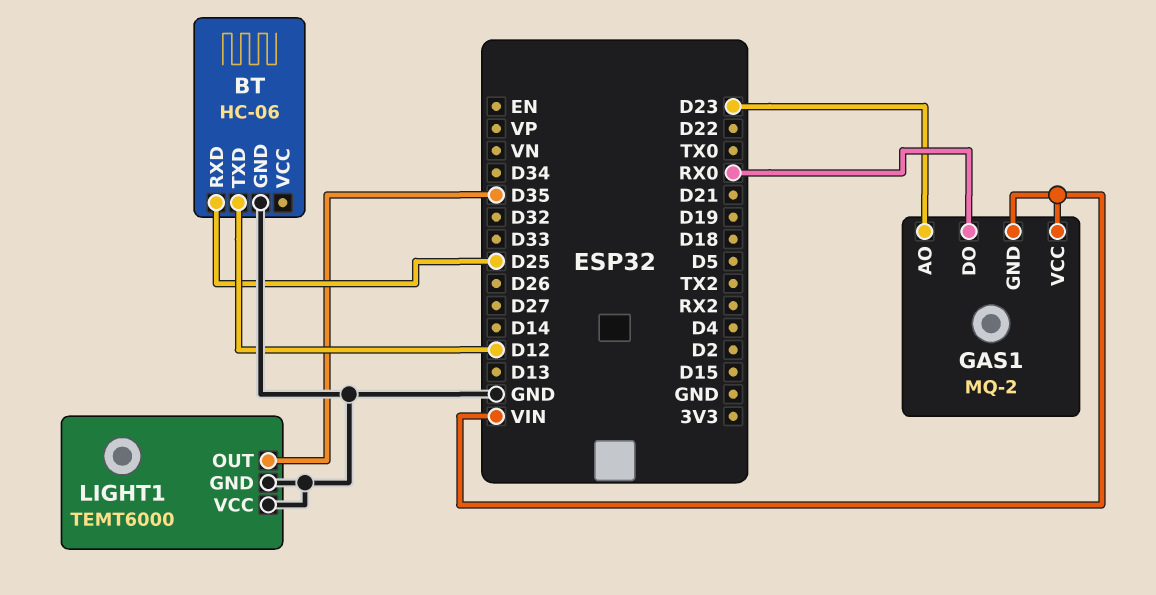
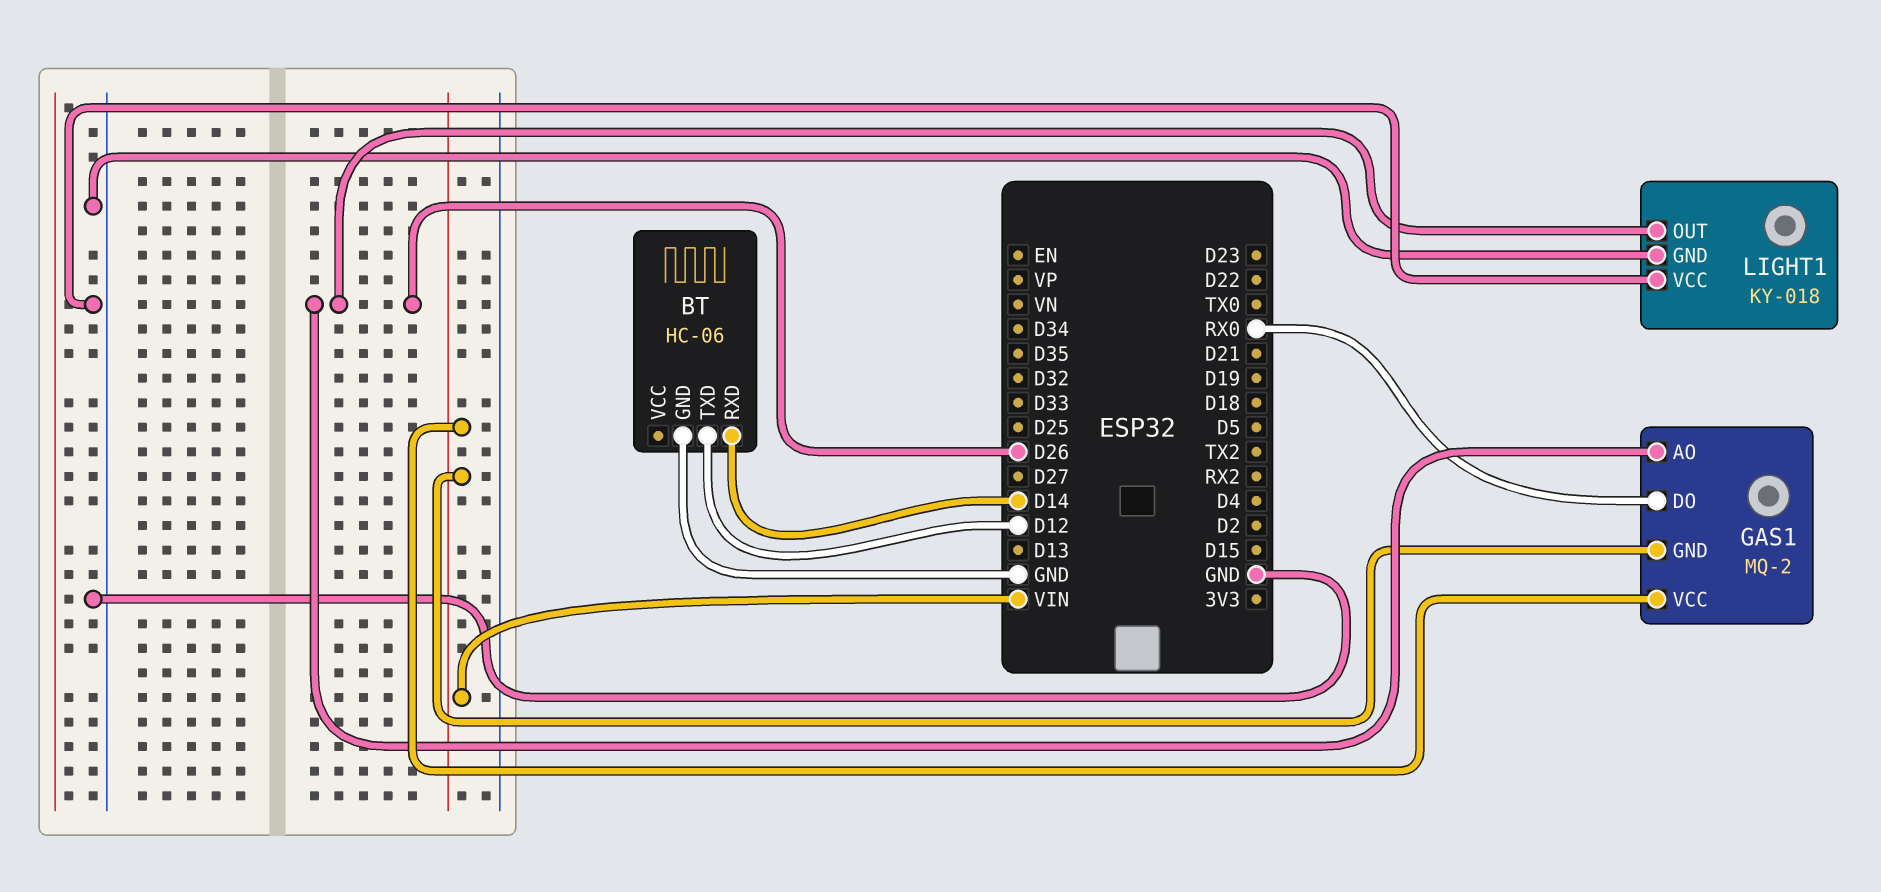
BT pin RXD: D25 -> D14
GAS1 pin AO: D23 -> D26
LIGHT1: TEMT6000 -> KY-018
LIGHT1 pin OUT: D35 -> D26

